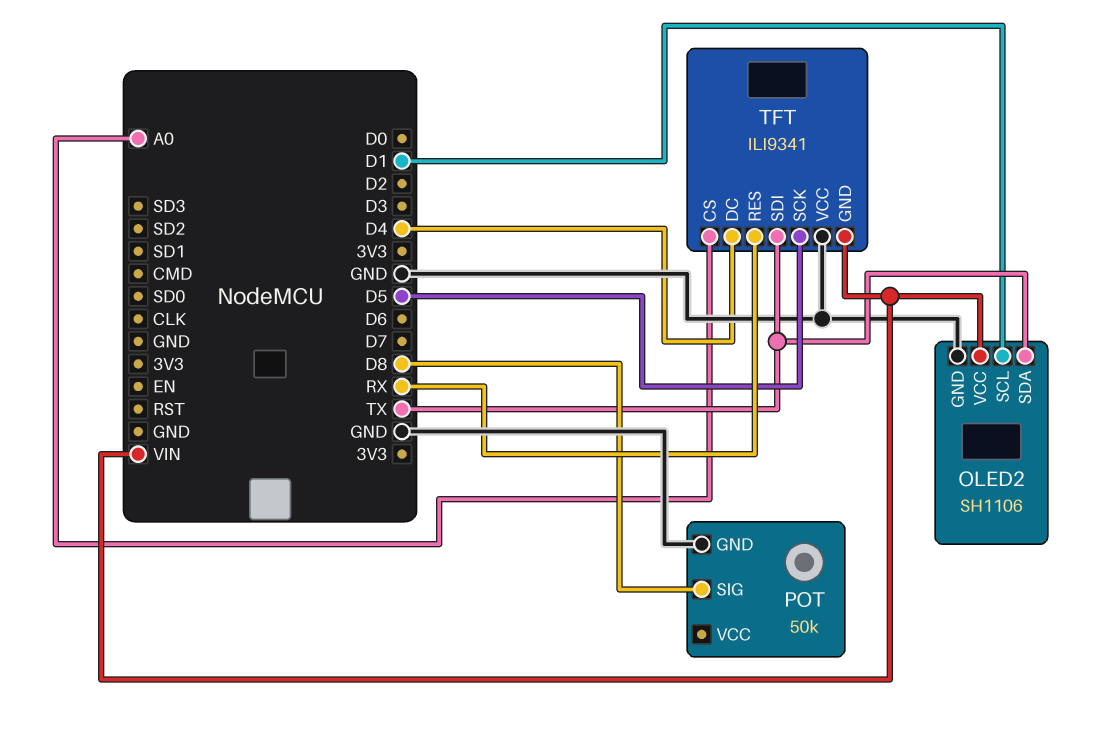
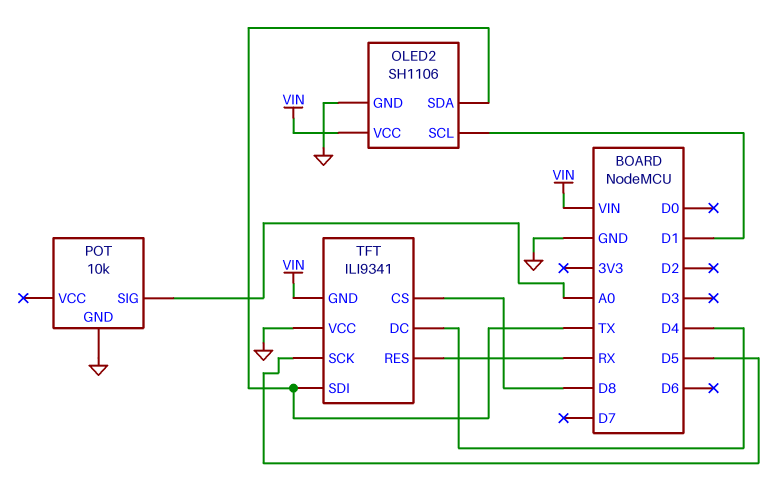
POT: 50k -> 10k
POT pin SIG: D8 -> A0
TFT pin CS: A0 -> D8

